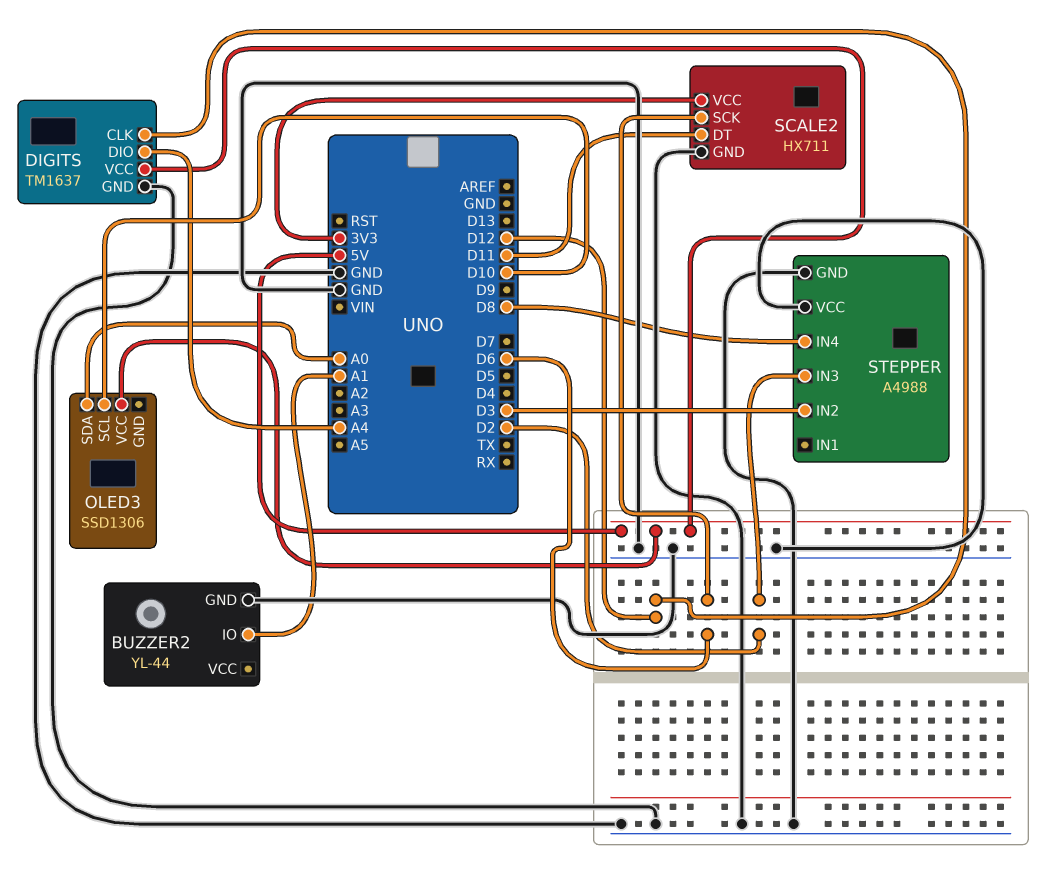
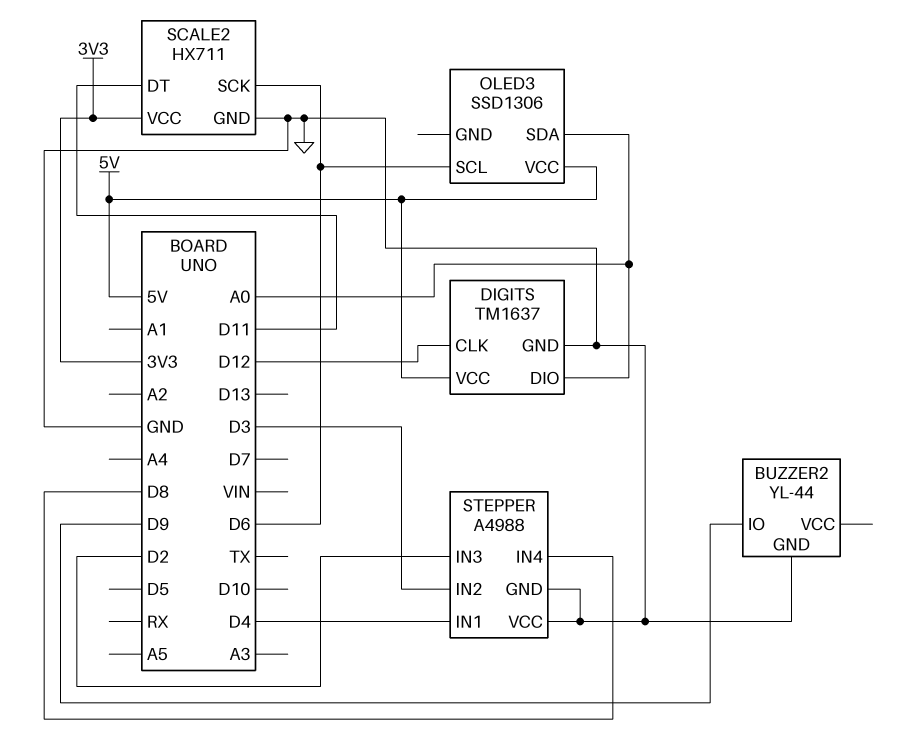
BUZZER2 pin IO: A1 -> D9
DIGITS pin DIO: A4 -> A0
OLED3 pin SCL: D10 -> D6
STEPPER pin IN1: none -> D4

